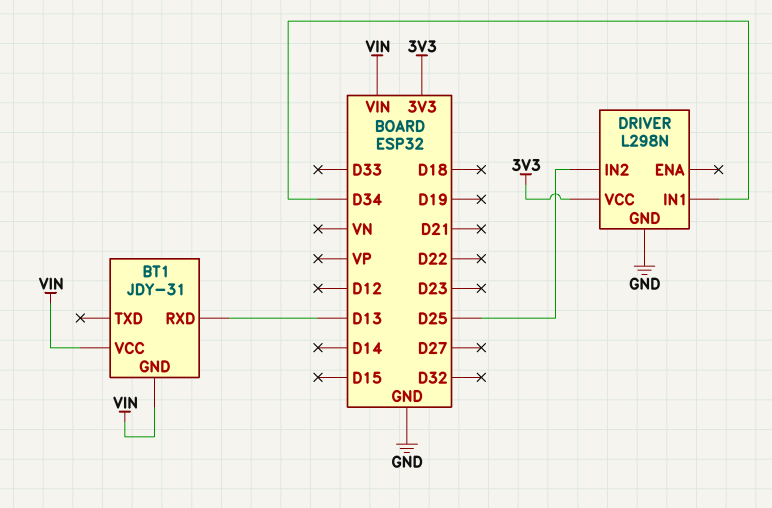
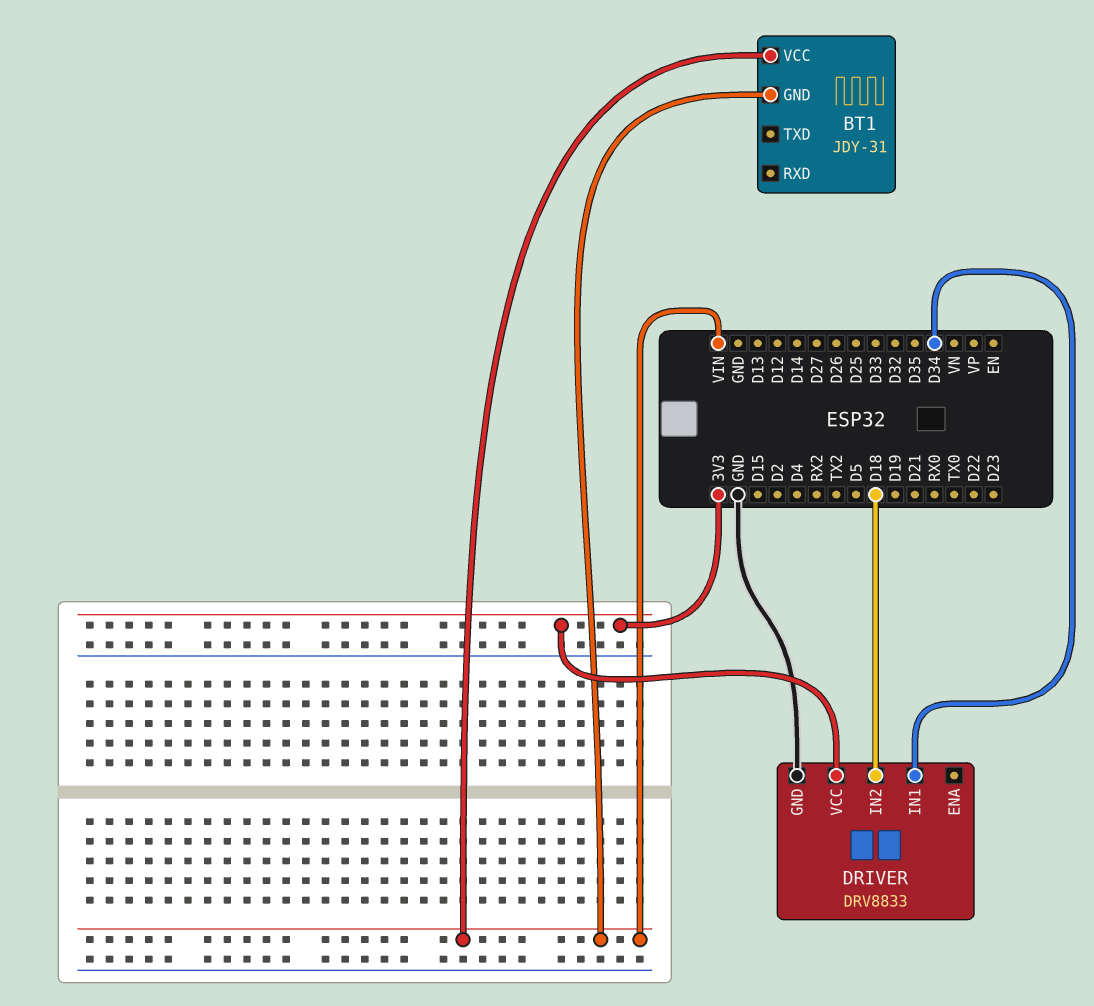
BT1 pin RXD: D13 -> none
DRIVER: L298N -> DRV8833
DRIVER pin IN2: D25 -> D18

